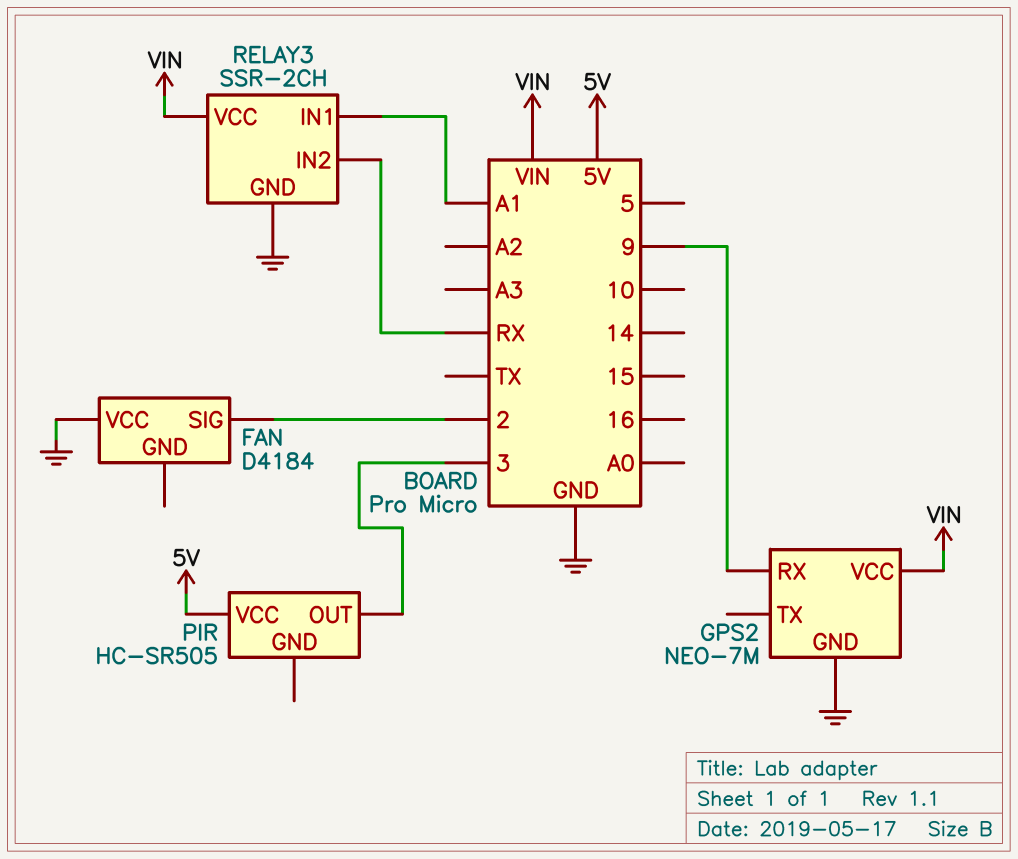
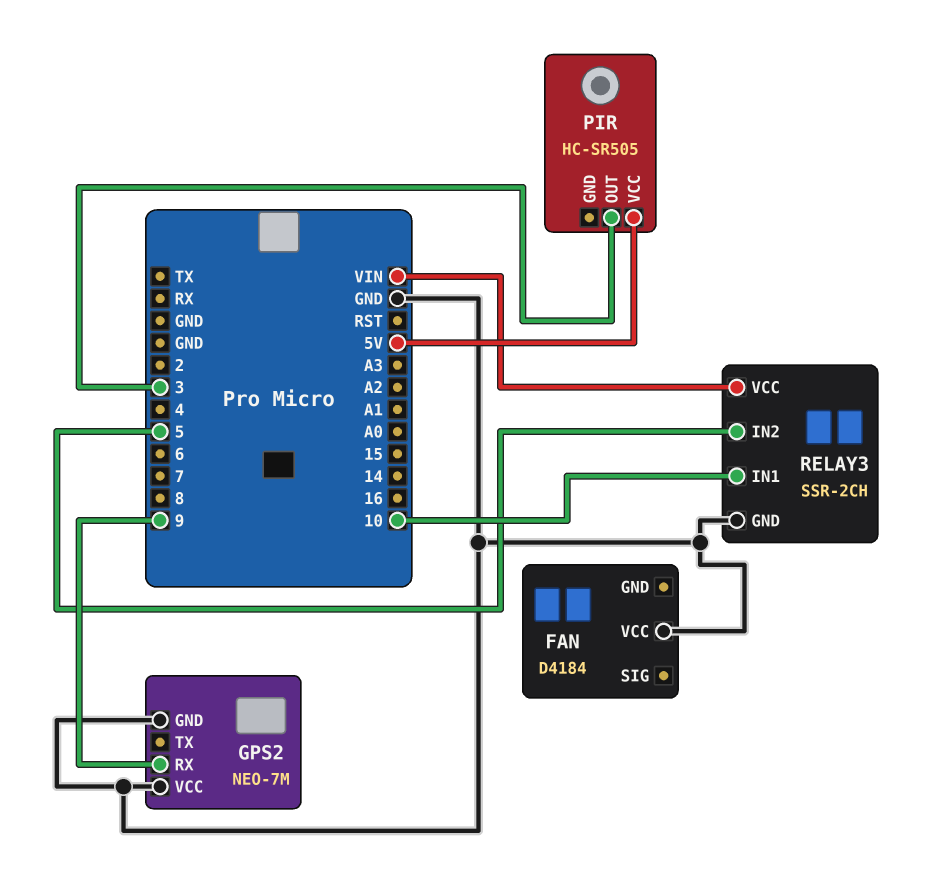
FAN pin SIG: 2 -> none
GPS2 pin VCC: VIN -> GND
RELAY3 pin IN1: A1 -> 10
RELAY3 pin IN2: RX -> 5

